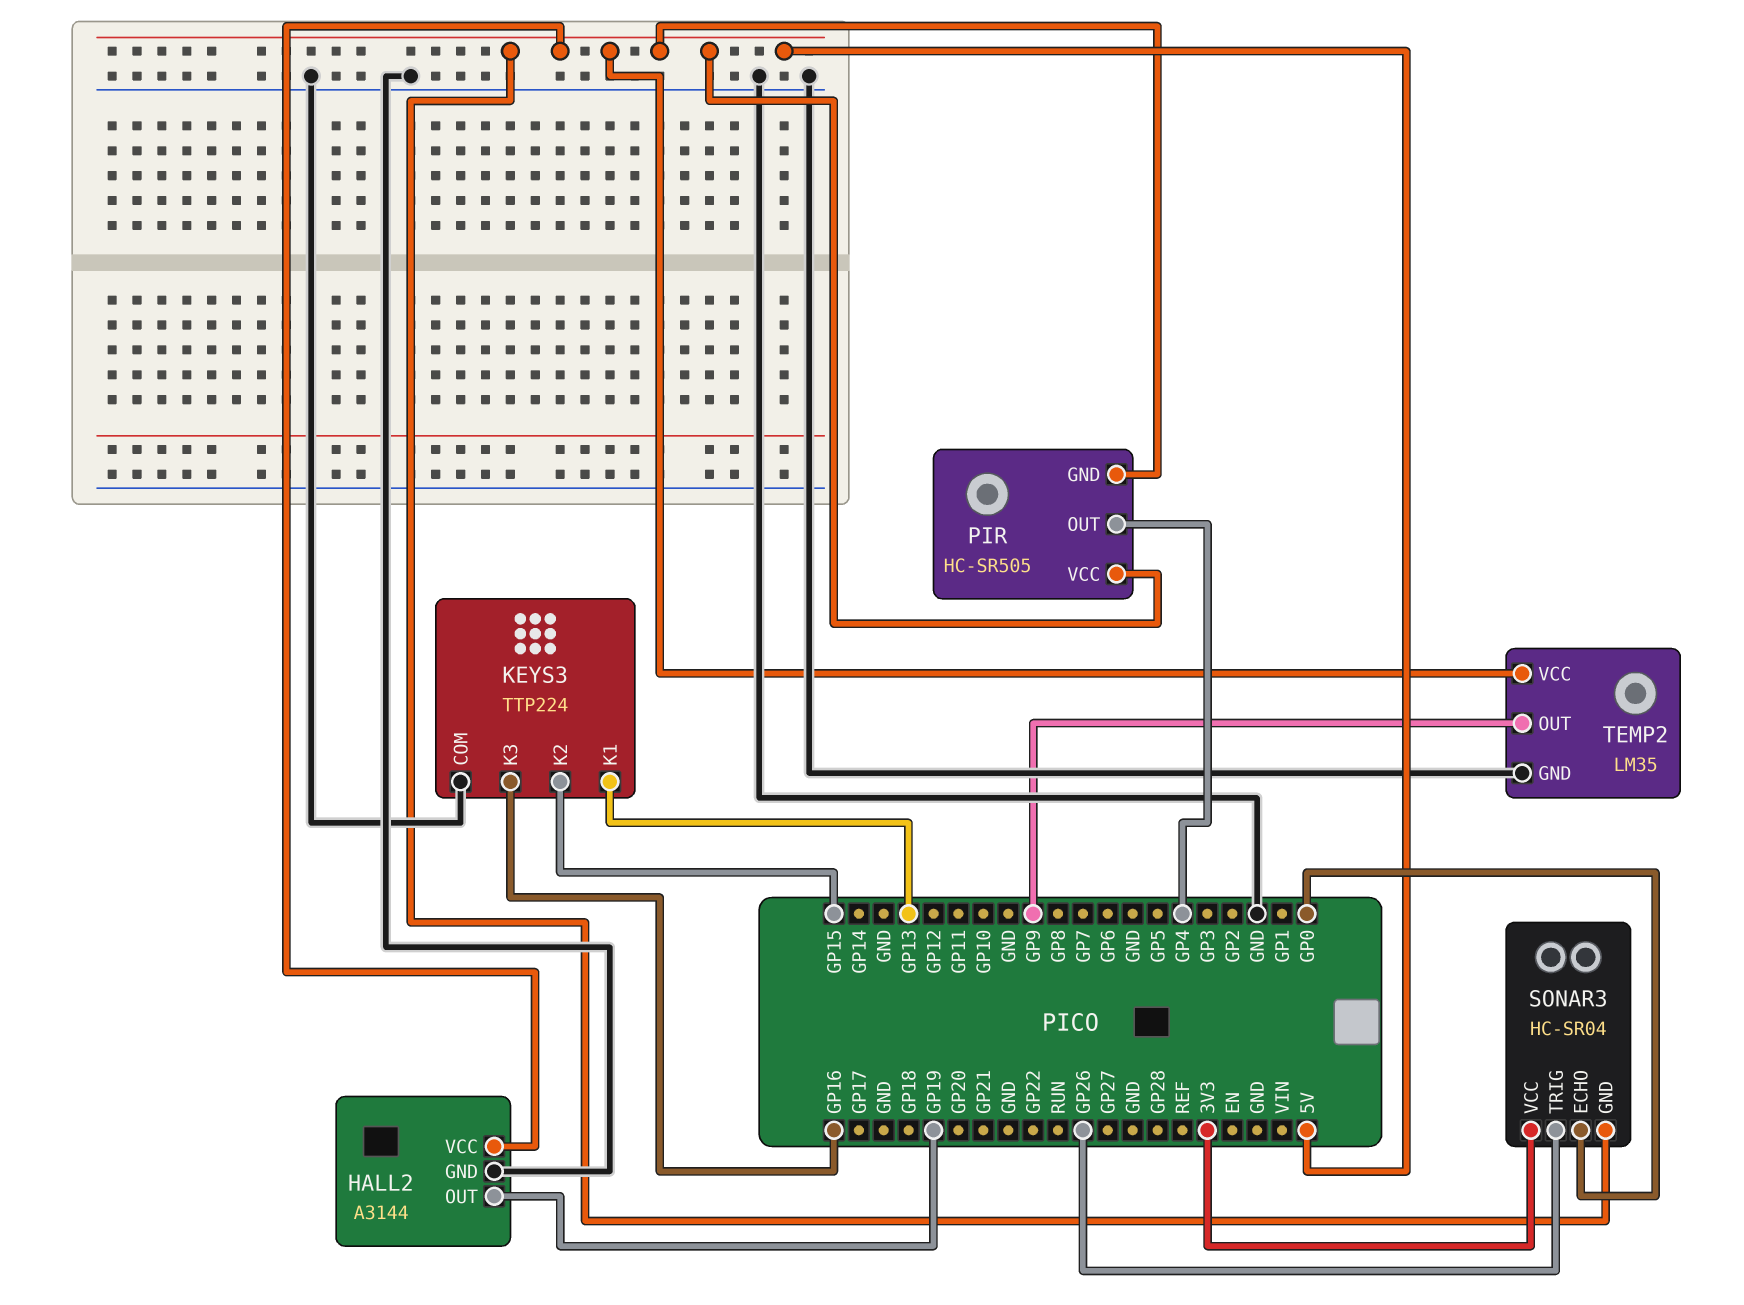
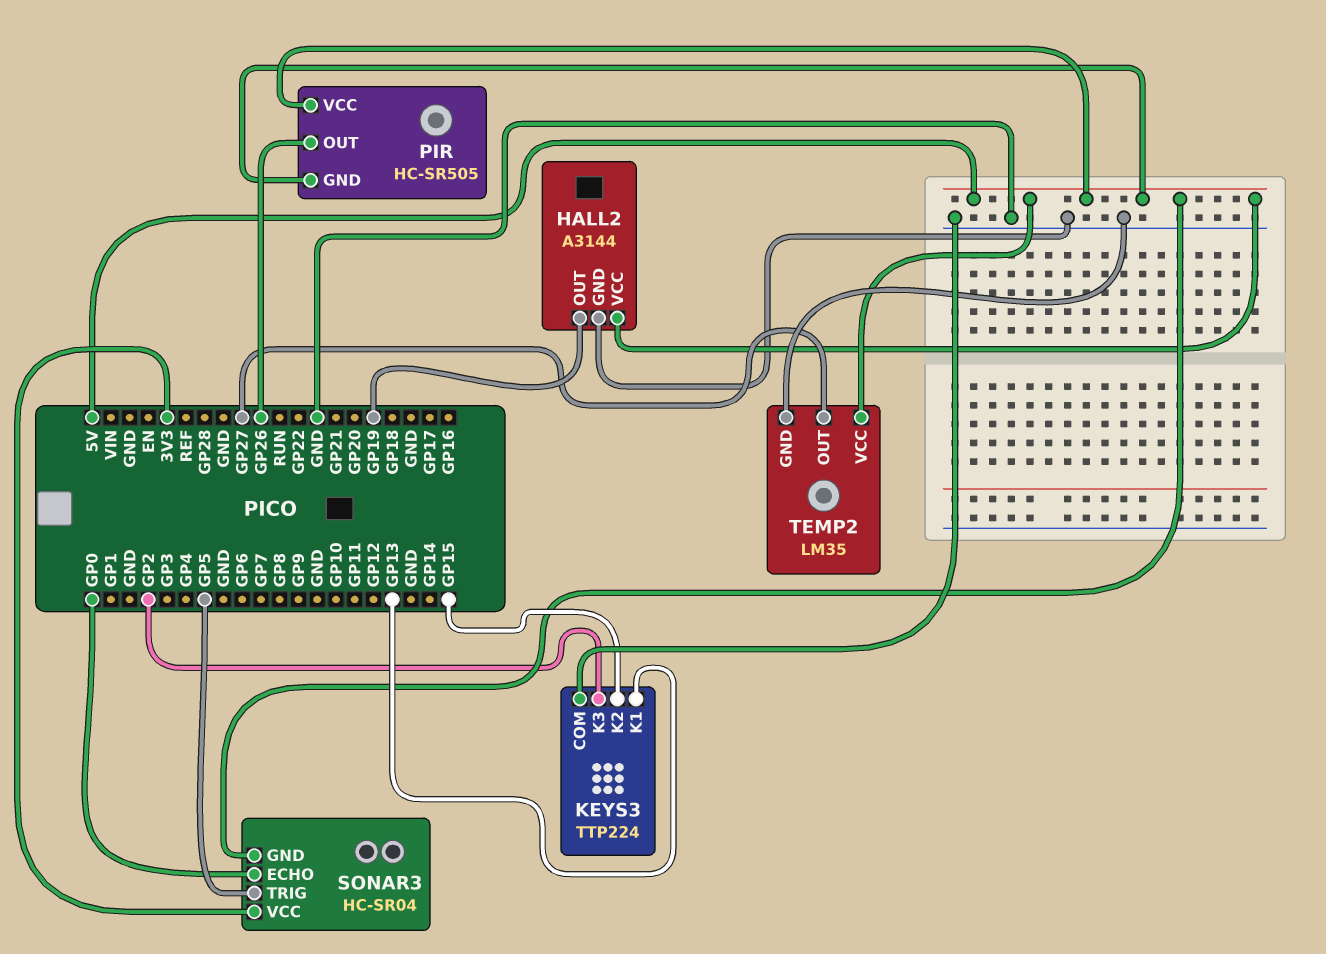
KEYS3 pin K3: GP16 -> GP2
PIR pin OUT: GP4 -> GP26
SONAR3 pin TRIG: GP26 -> GP5
TEMP2 pin OUT: GP9 -> GP27

